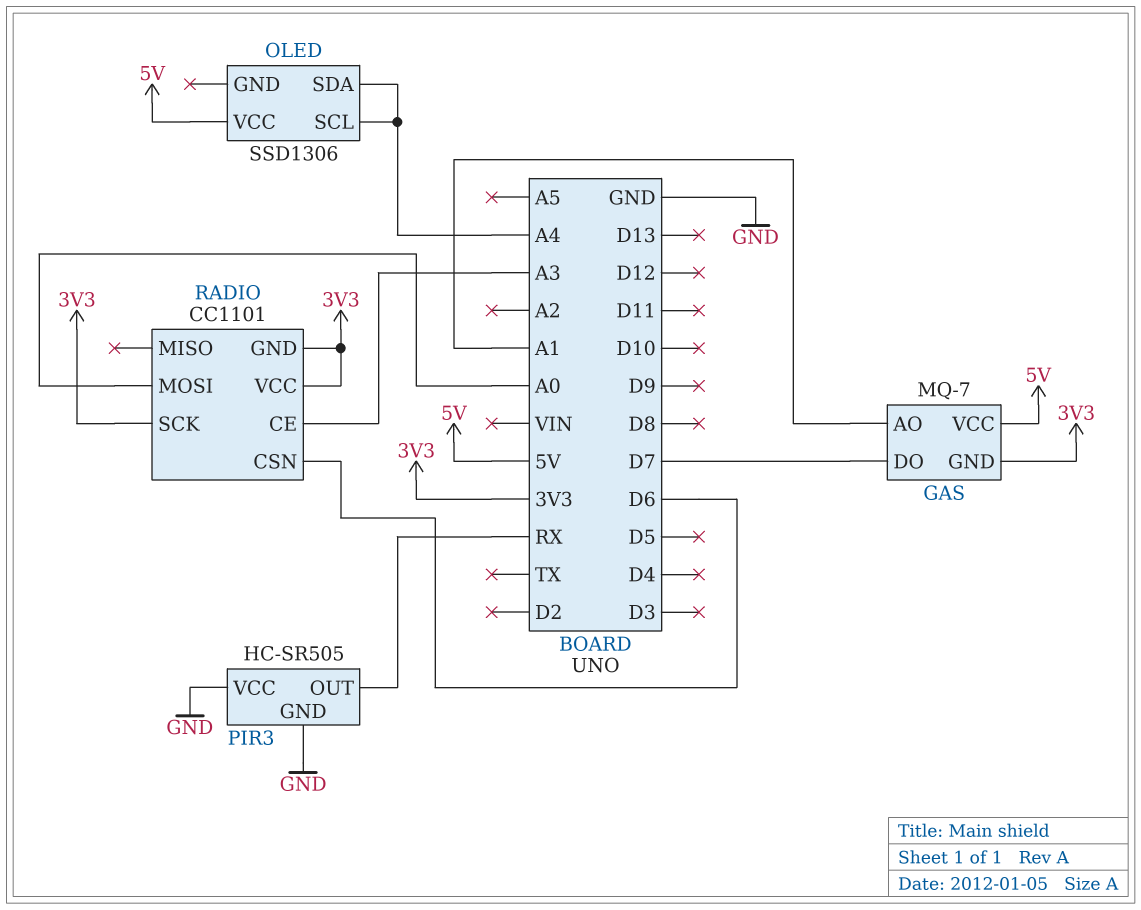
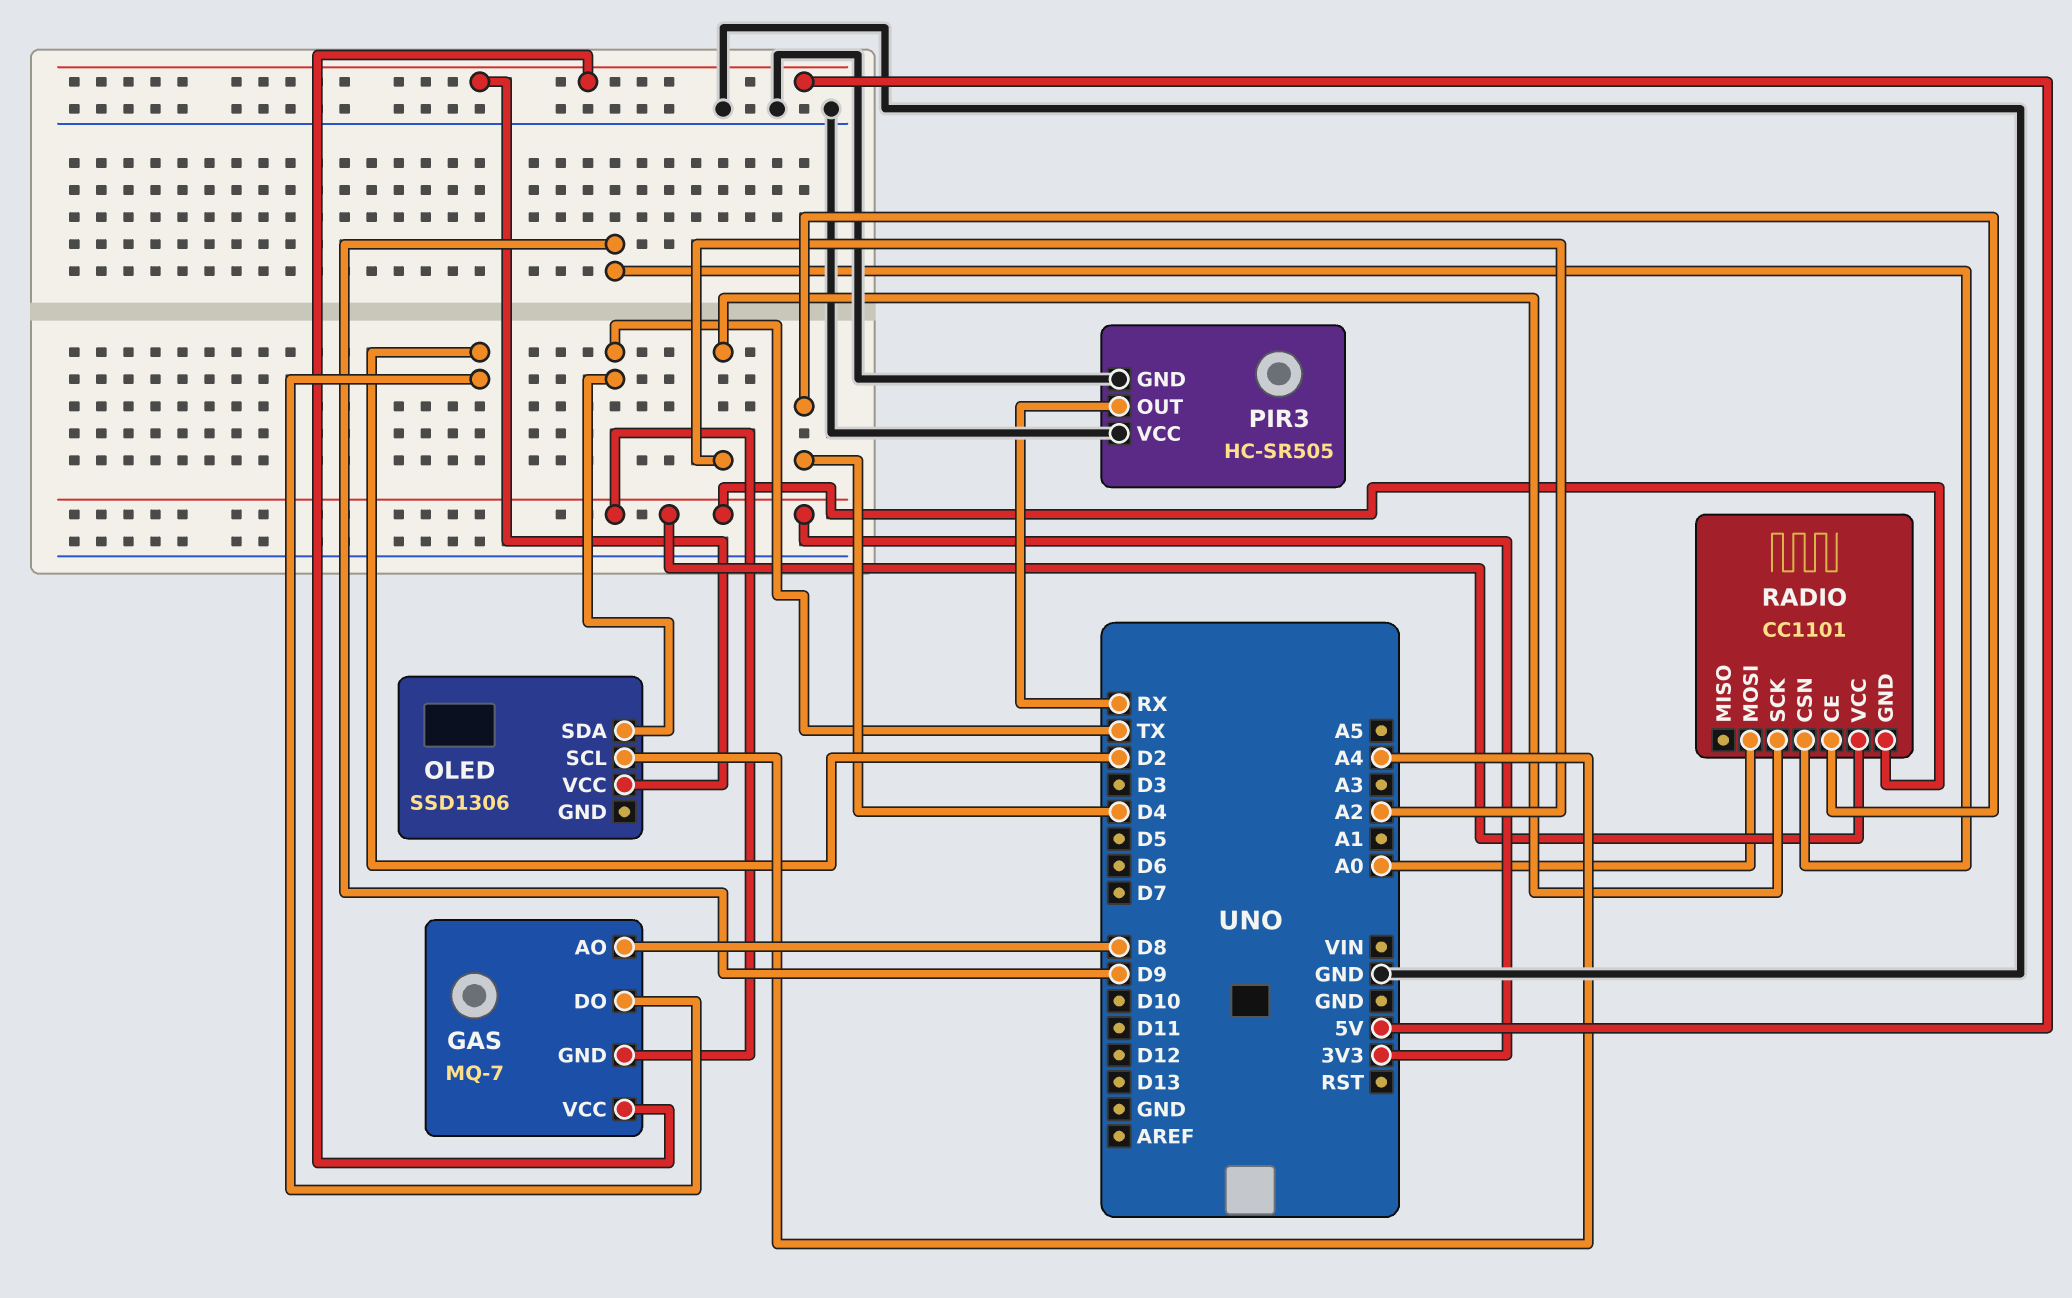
GAS pin AO: A1 -> D8
GAS pin DO: D7 -> D2
OLED pin SDA: A4 -> TX
RADIO pin CE: A3 -> D4
RADIO pin CSN: D6 -> D9
RADIO pin SCK: 3V3 -> A2

